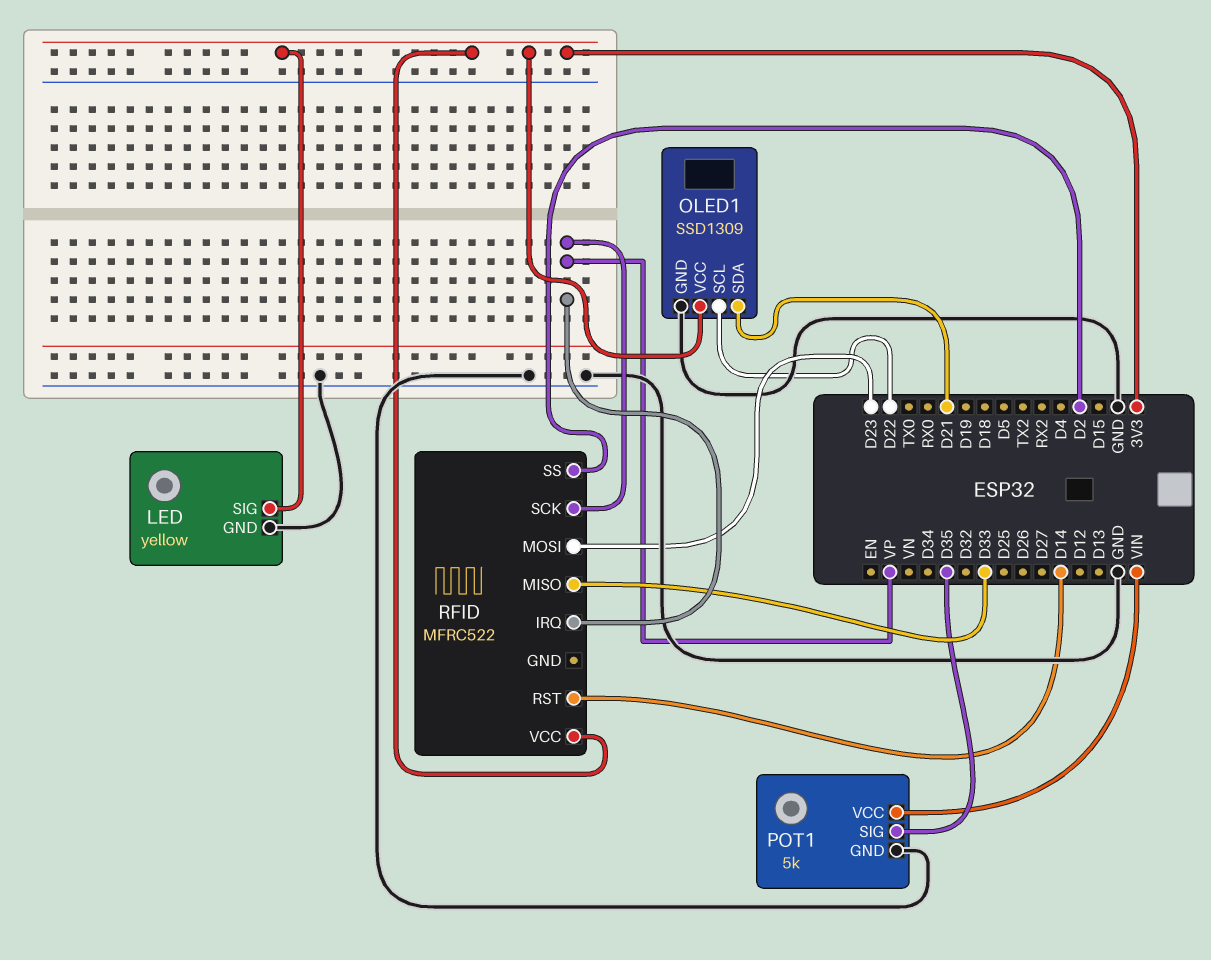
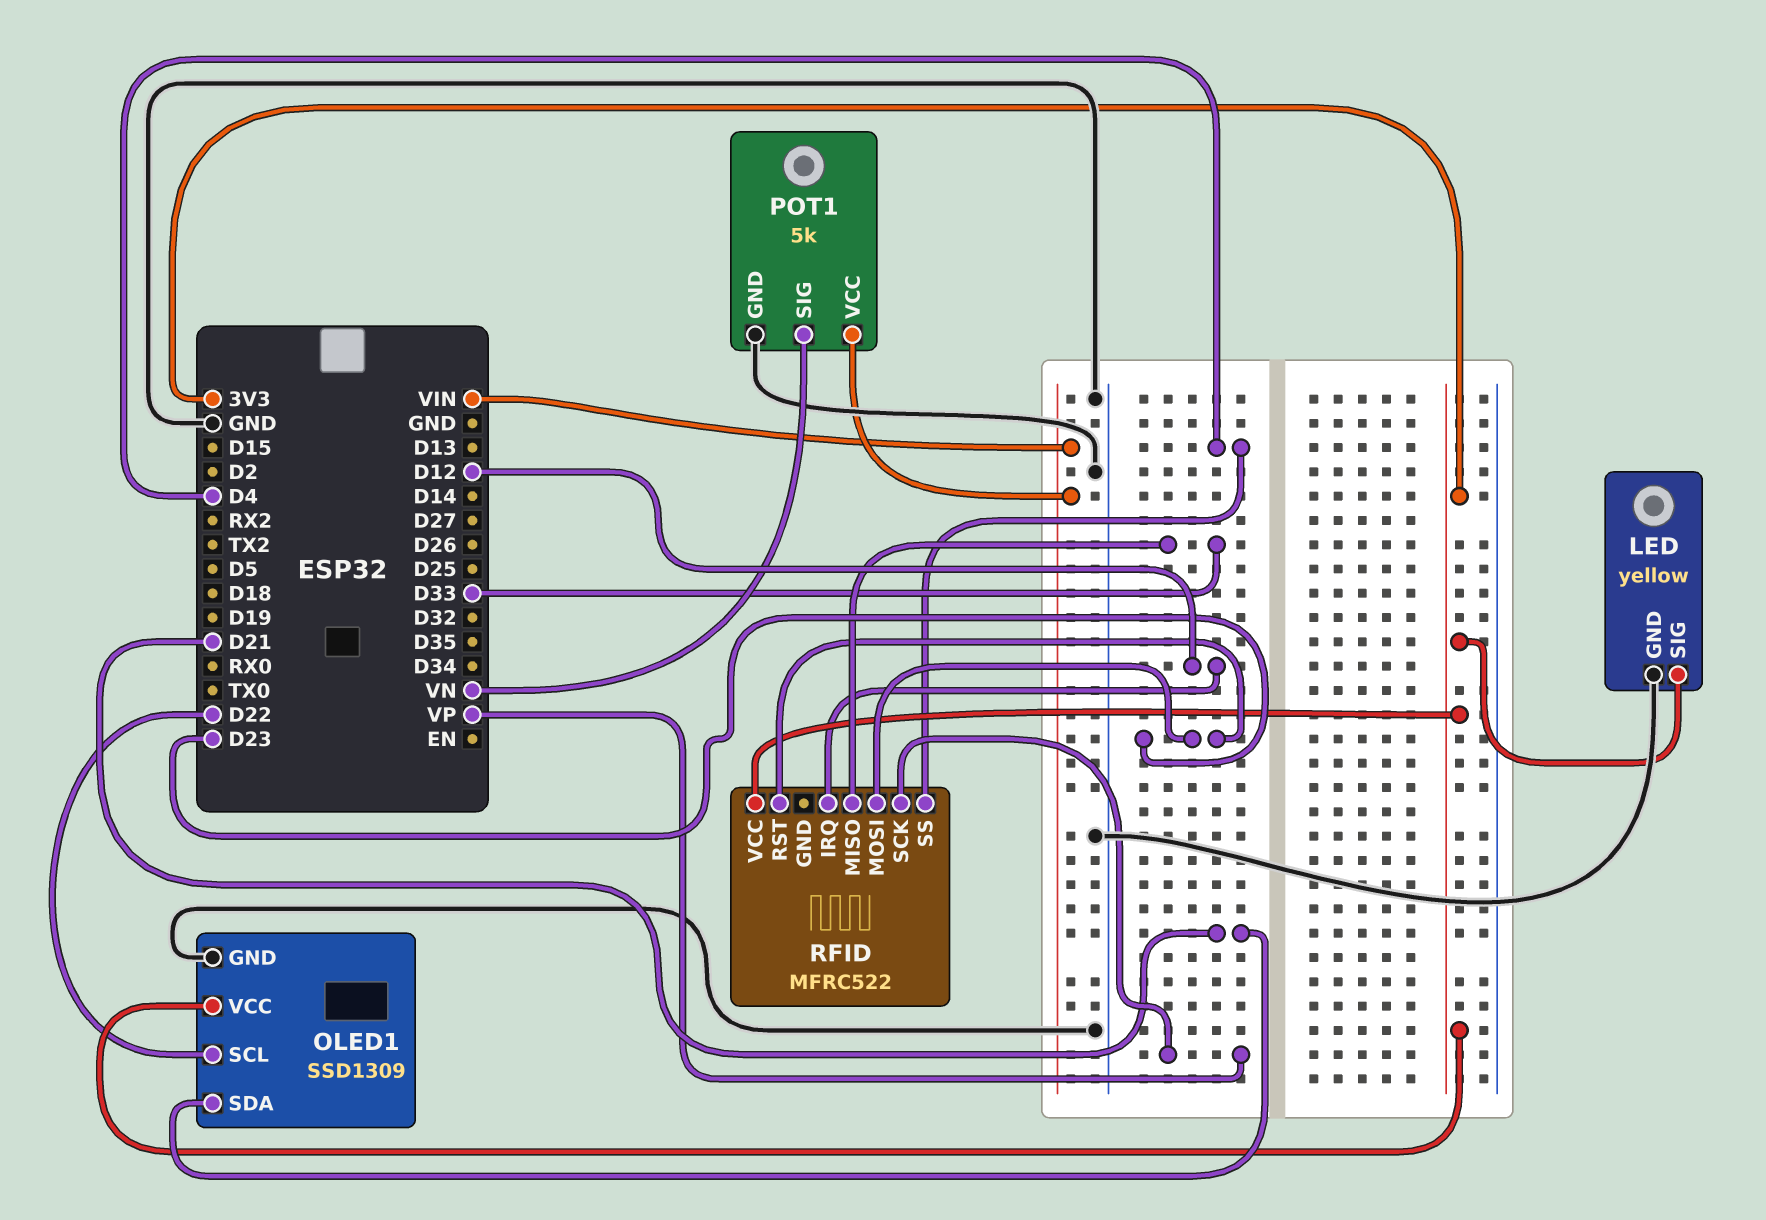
POT1 pin SIG: D35 -> VN
RFID pin IRQ: VP -> D12
RFID pin RST: D14 -> D23
RFID pin SS: D2 -> D4

